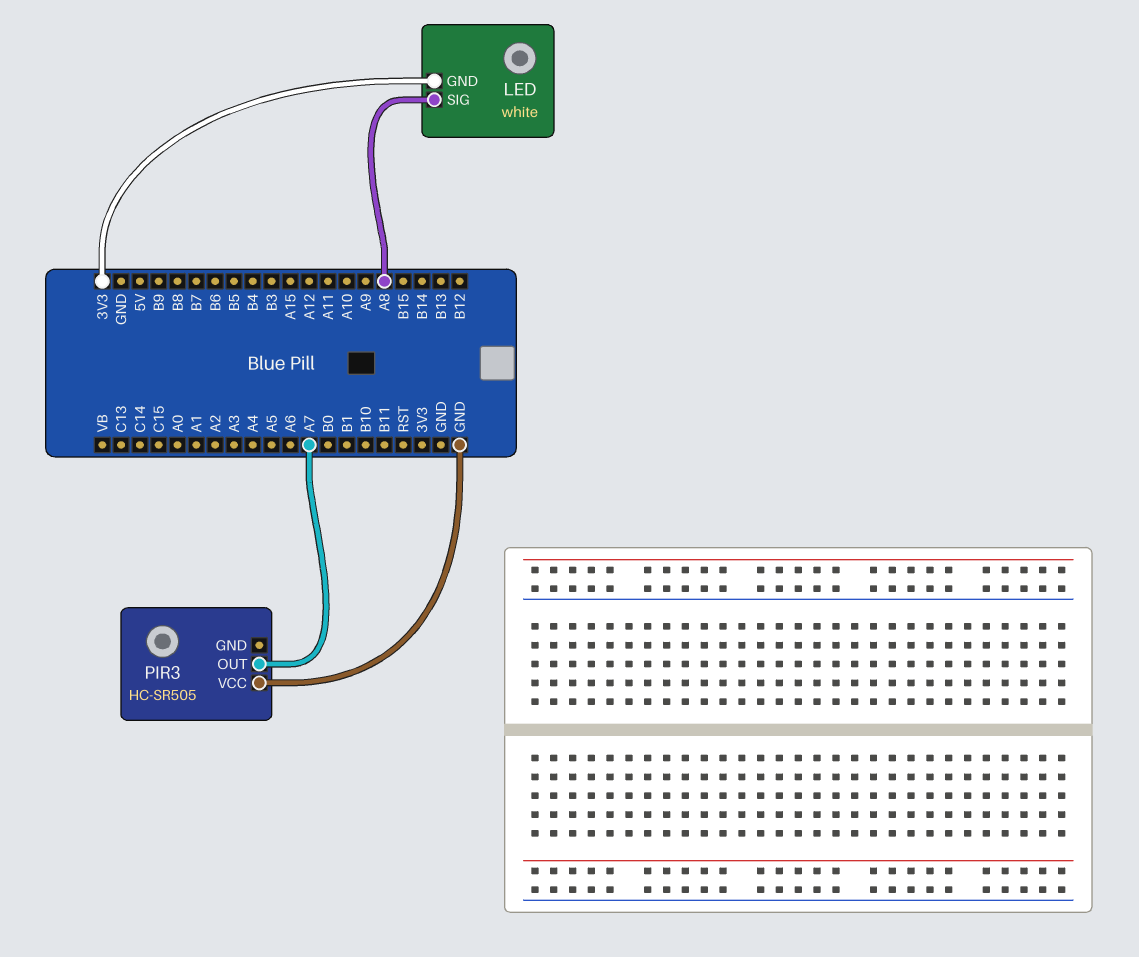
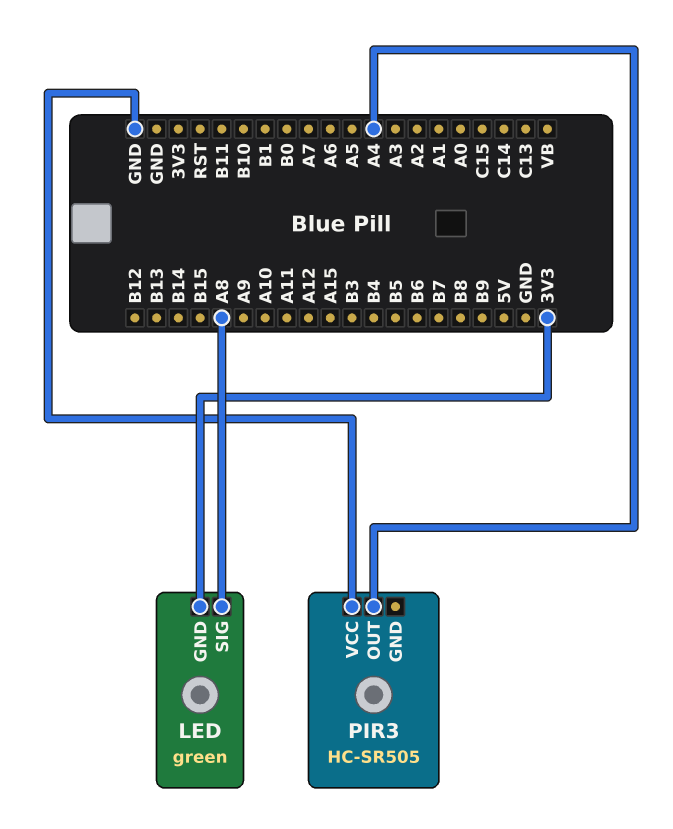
LED: white -> green
PIR3 pin OUT: A7 -> A4

